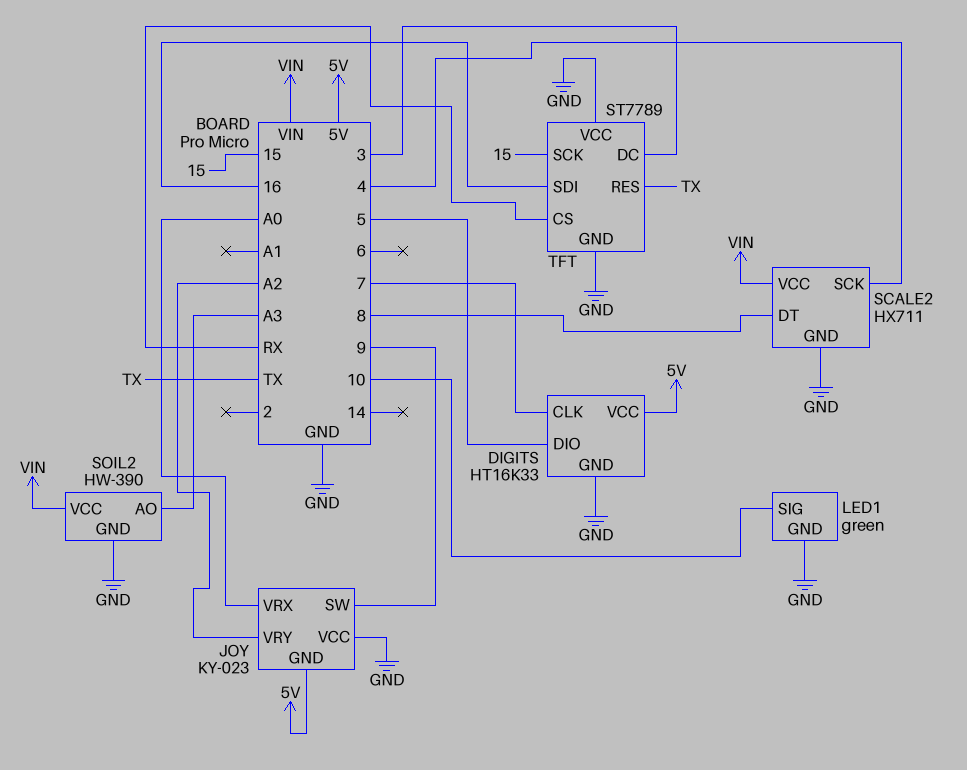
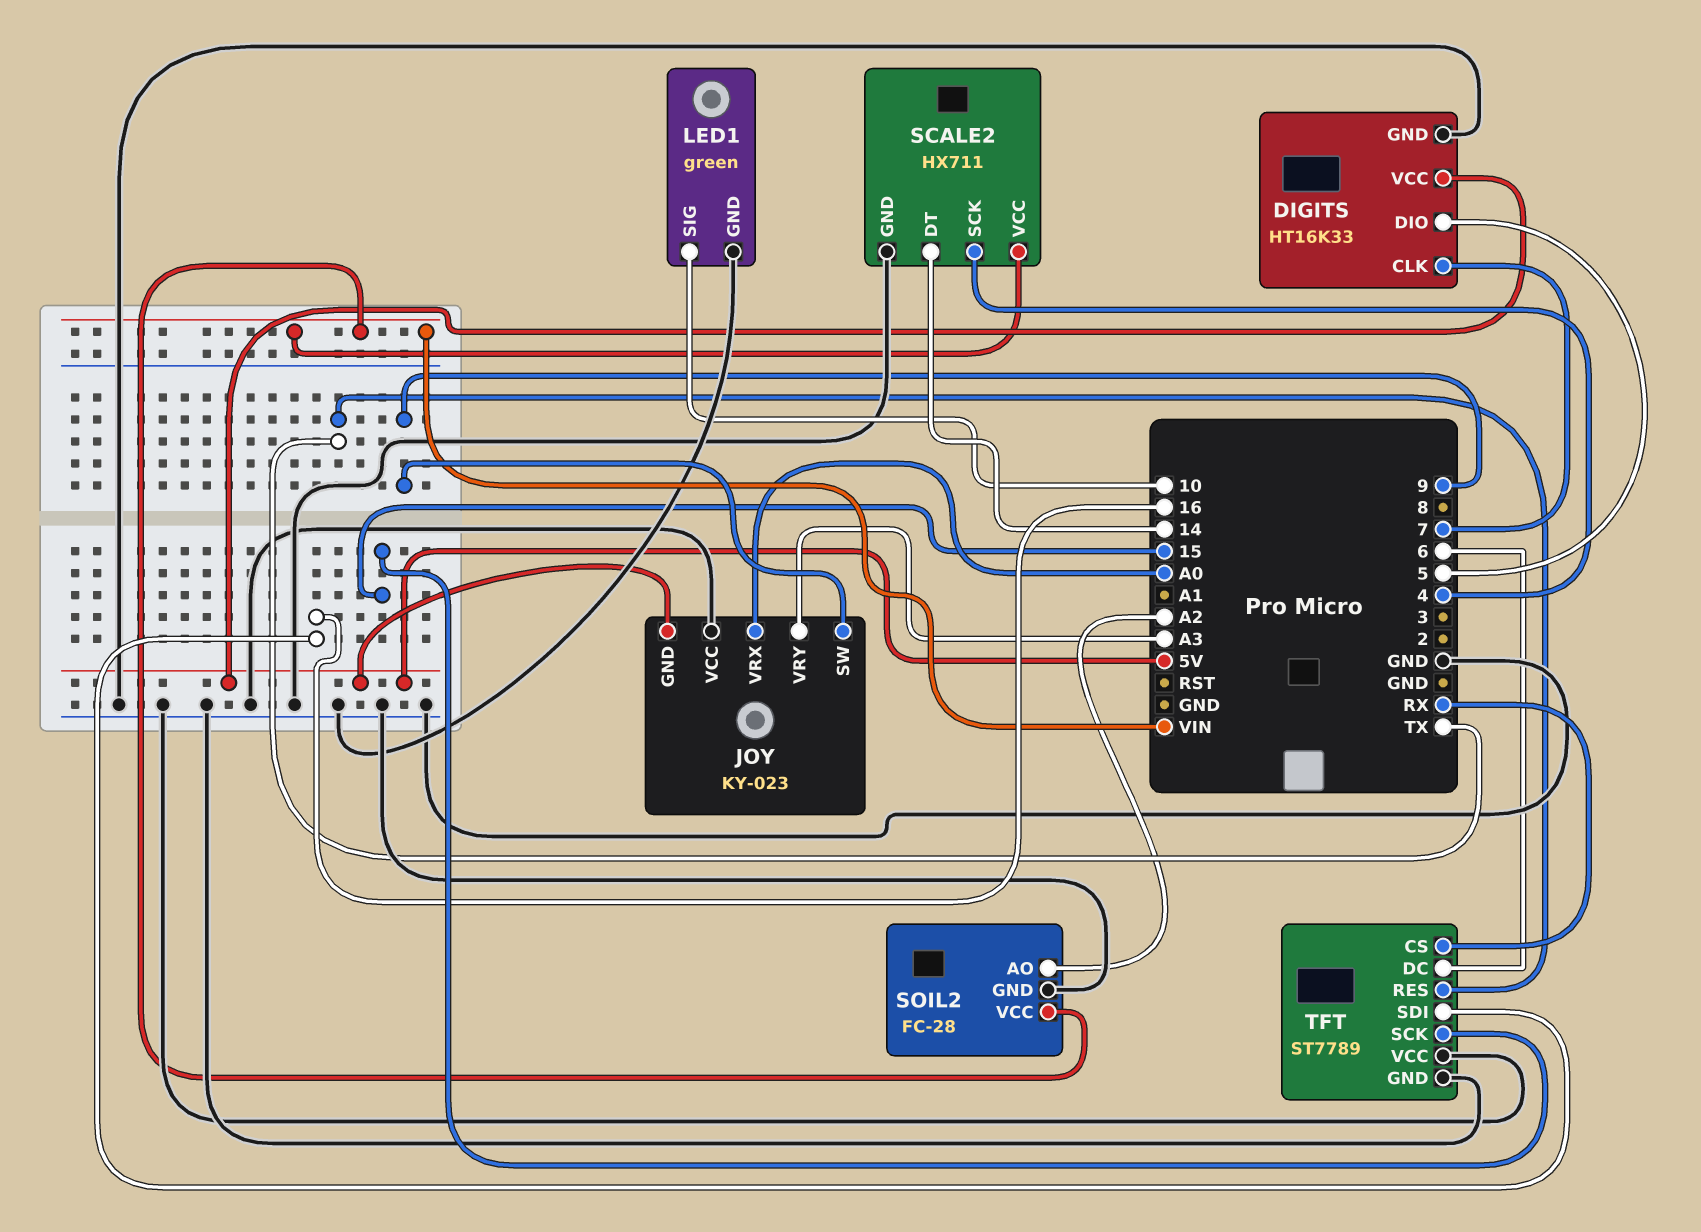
JOY pin VRY: A2 -> A3
SCALE2 pin DT: 8 -> 14
SOIL2: HW-390 -> FC-28
SOIL2 pin AO: A3 -> A2
TFT pin DC: 3 -> 6

